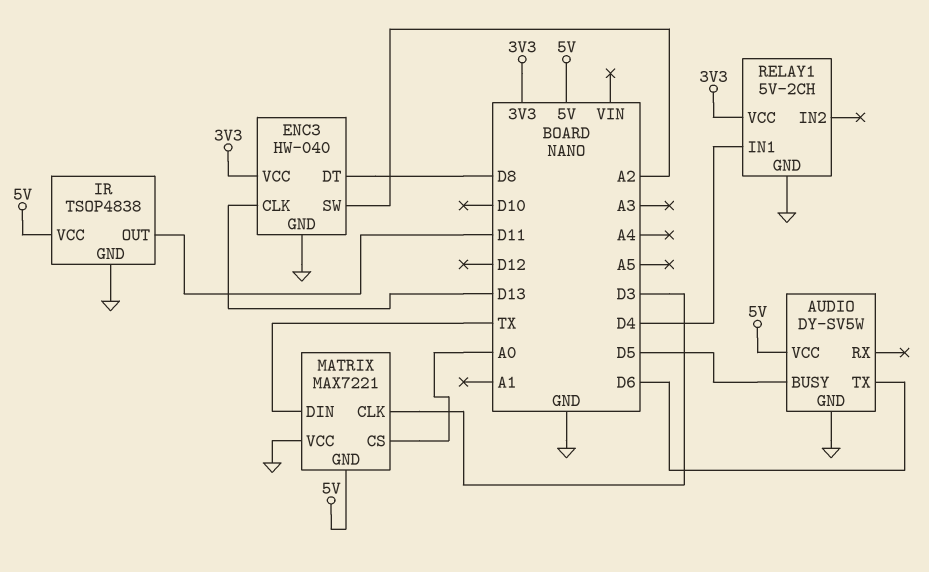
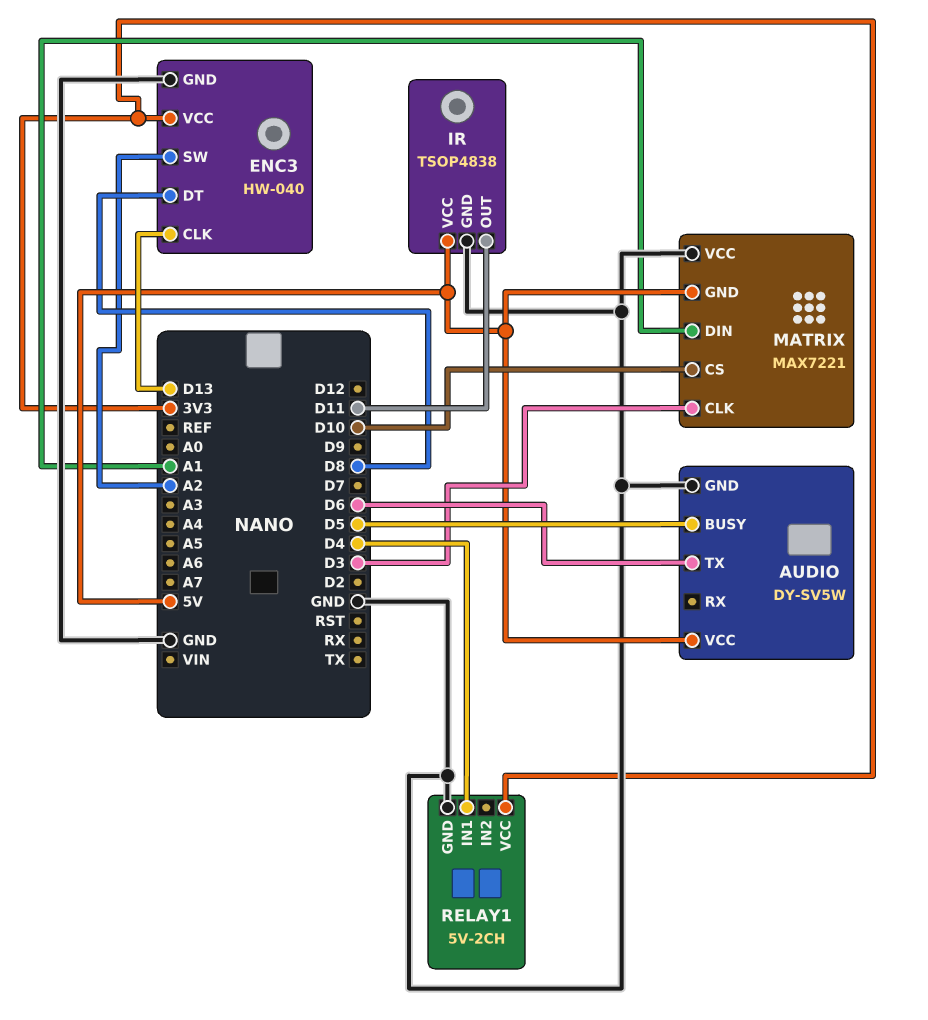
MATRIX pin CS: A0 -> D10
MATRIX pin DIN: TX -> A1

